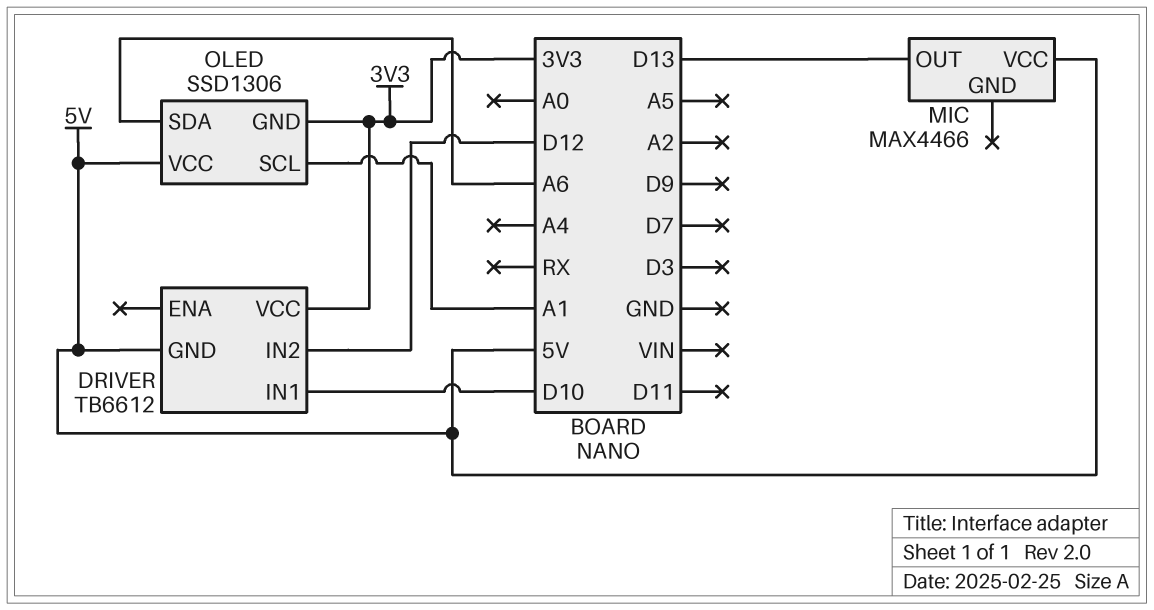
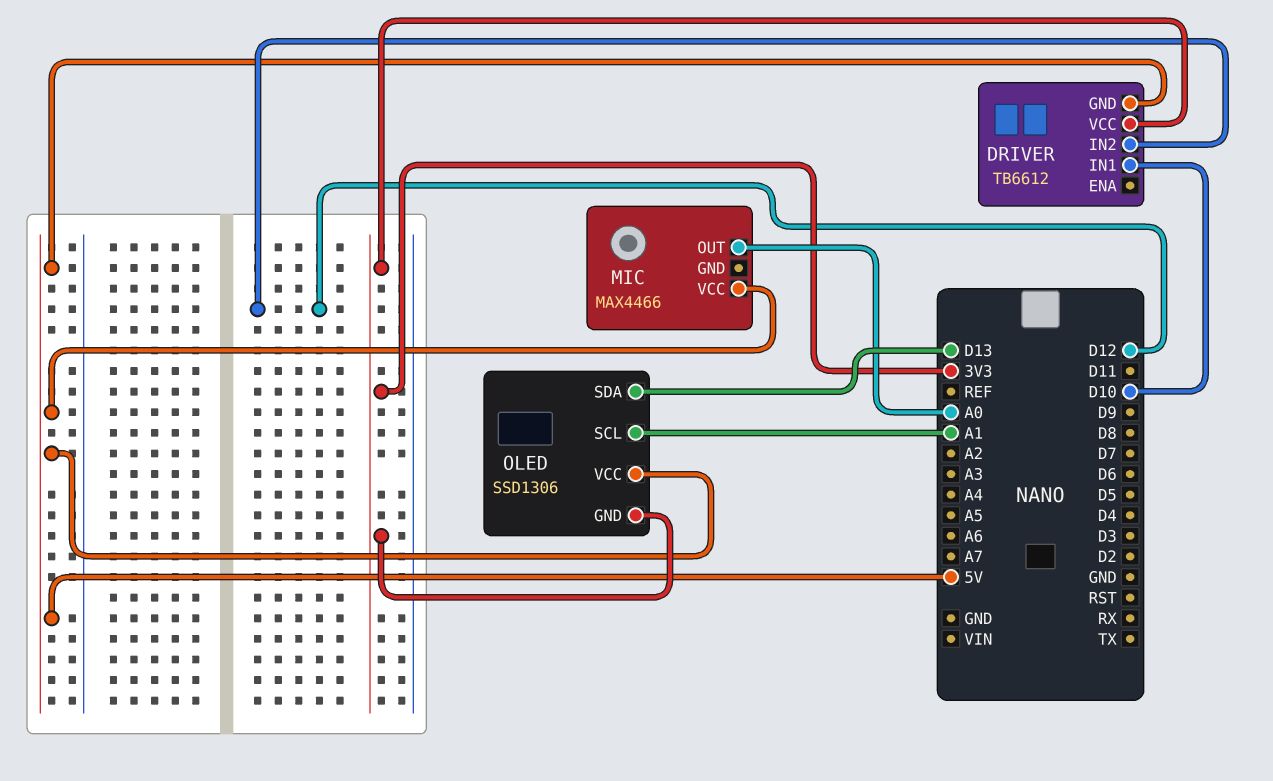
MIC pin OUT: D13 -> A0
OLED pin SDA: A6 -> D13

